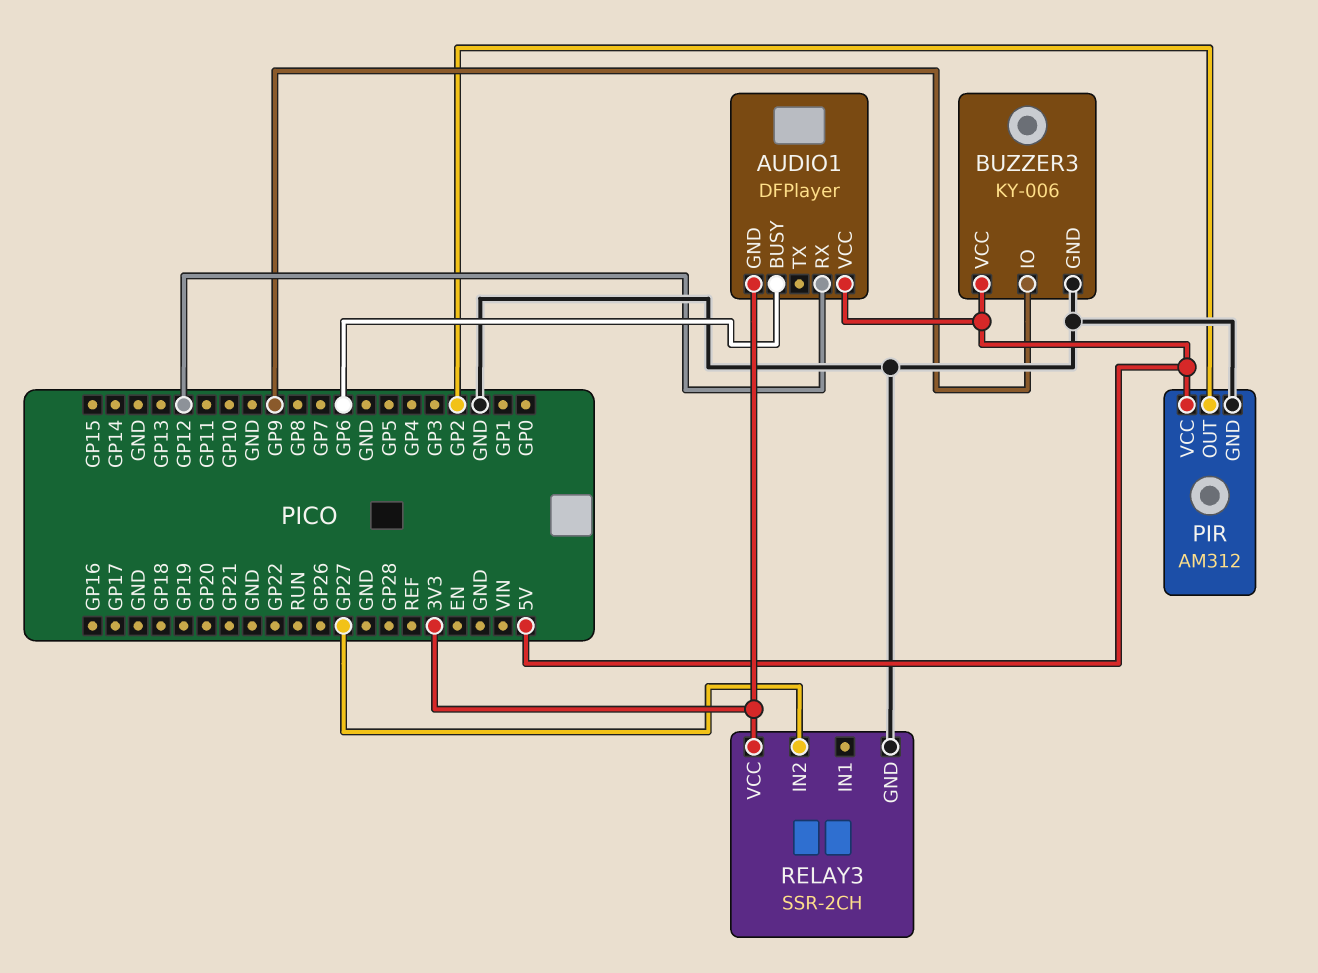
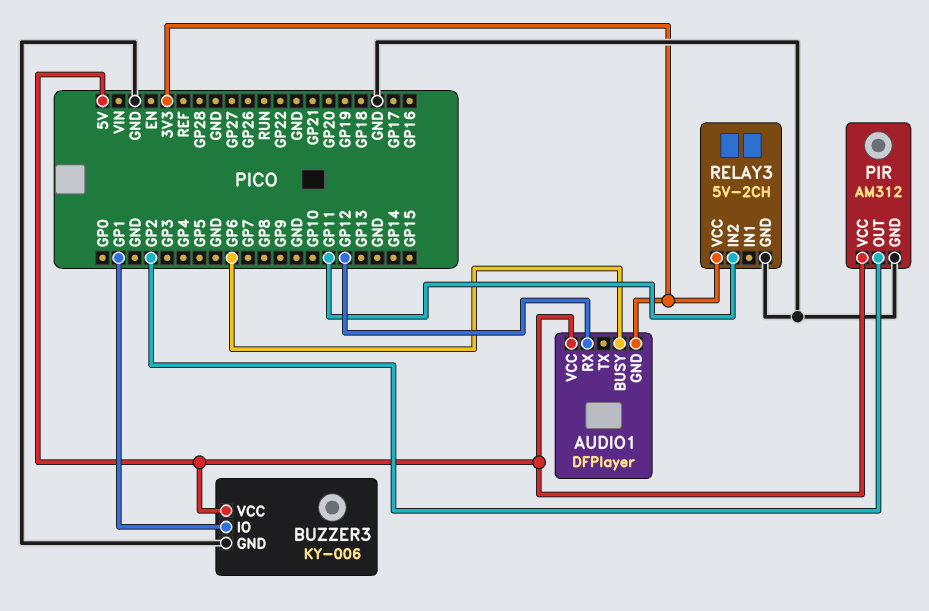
BUZZER3 pin IO: GP9 -> GP1
RELAY3: SSR-2CH -> 5V-2CH
RELAY3 pin IN2: GP27 -> GP11

